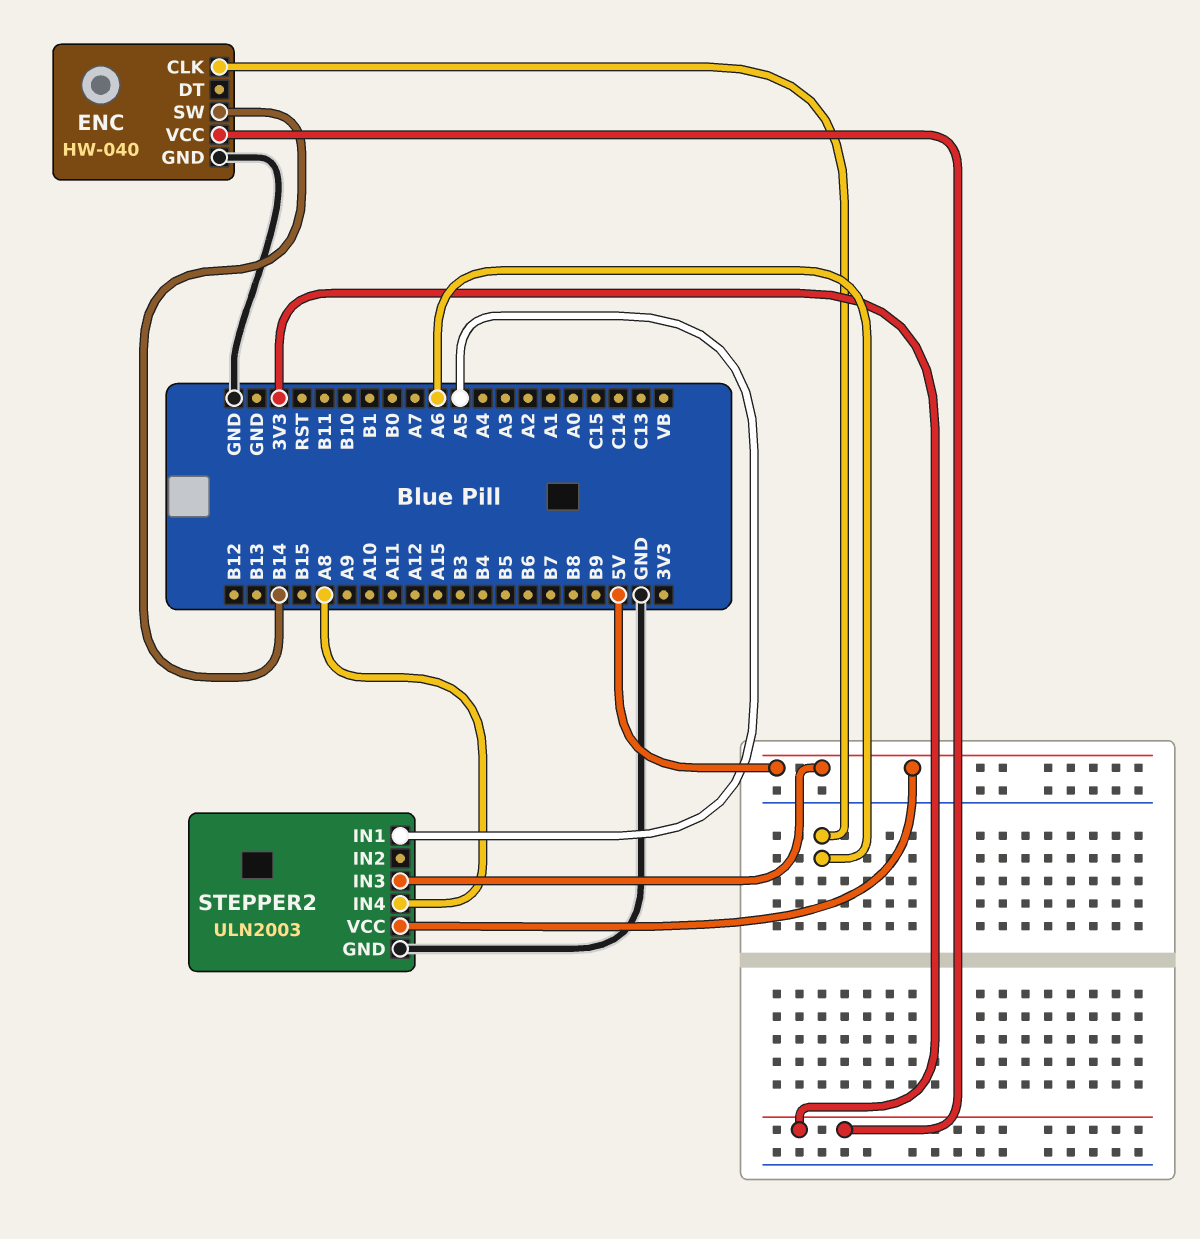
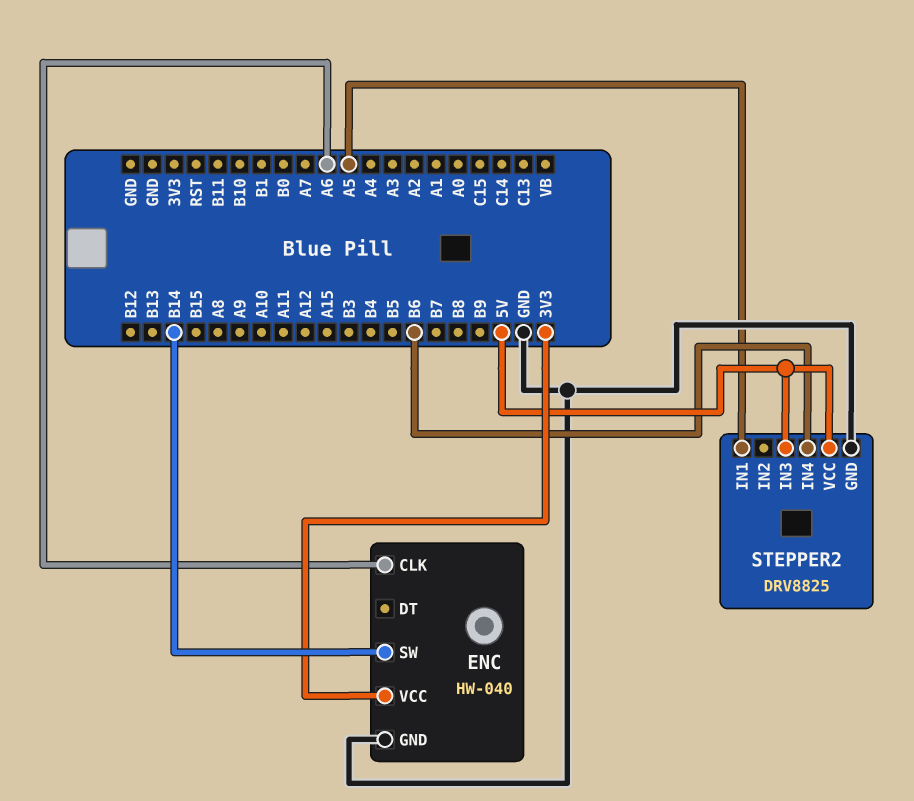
STEPPER2: ULN2003 -> DRV8825
STEPPER2 pin IN4: A8 -> B6

